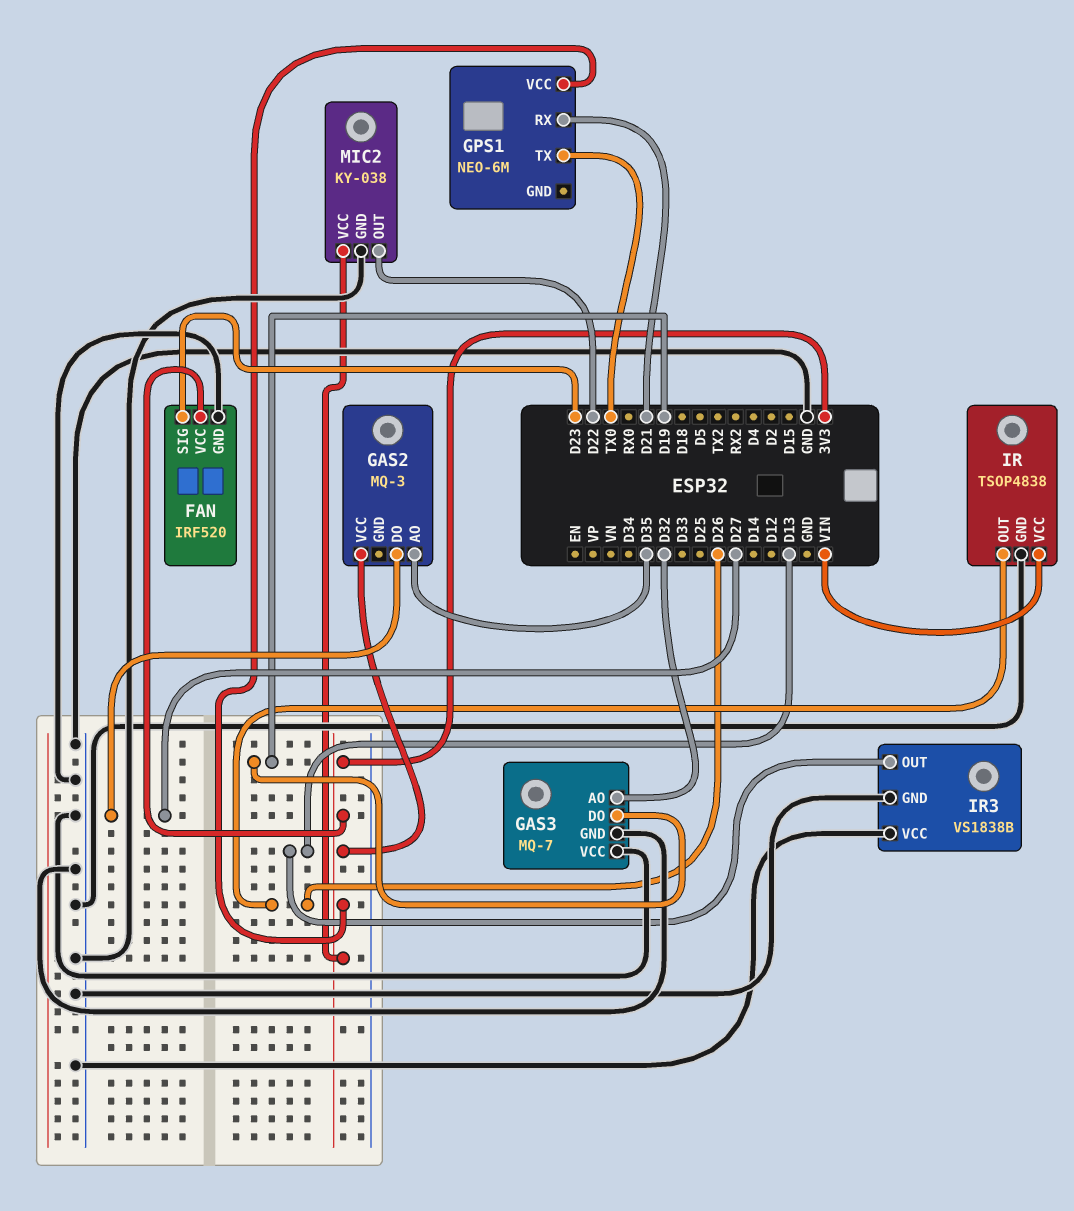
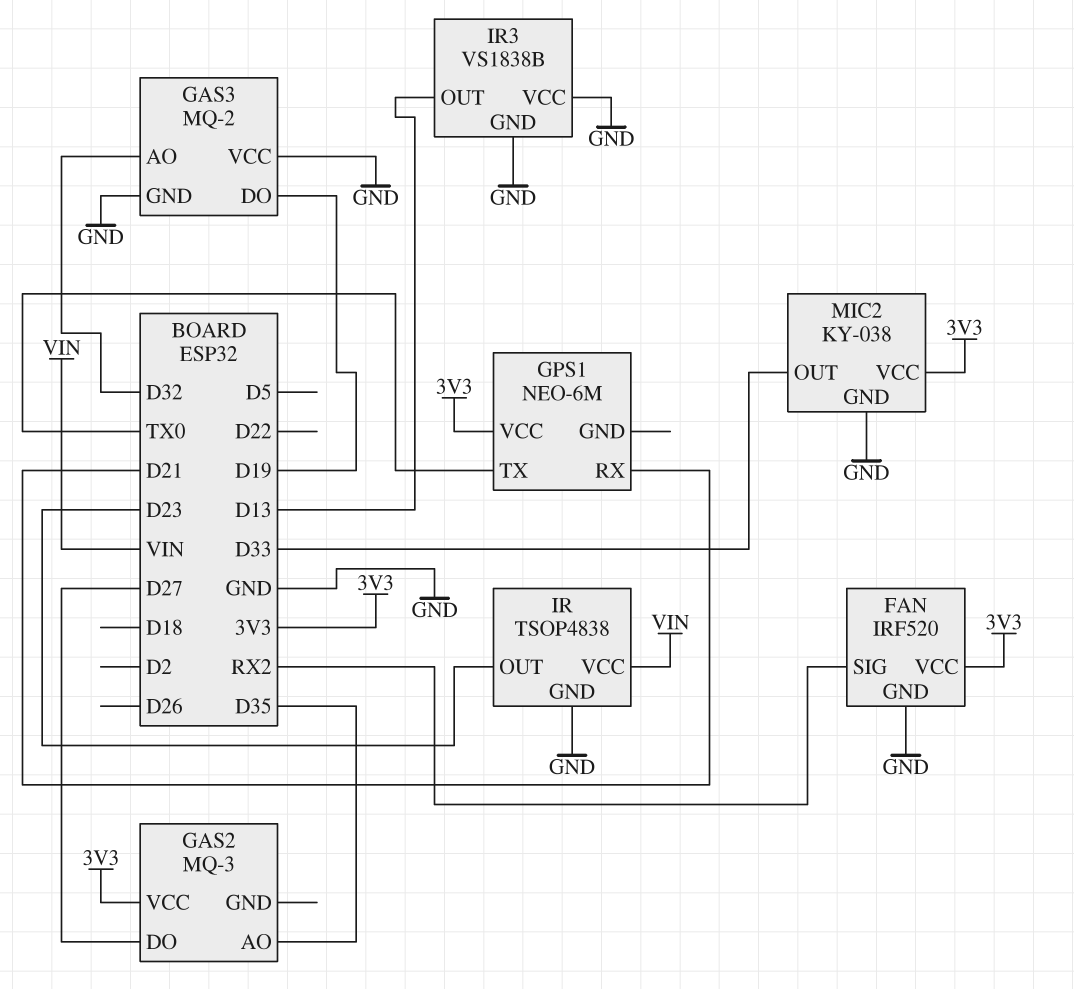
FAN pin SIG: D23 -> RX2
GAS3: MQ-7 -> MQ-2
IR pin OUT: D26 -> D23
MIC2 pin OUT: D22 -> D33

